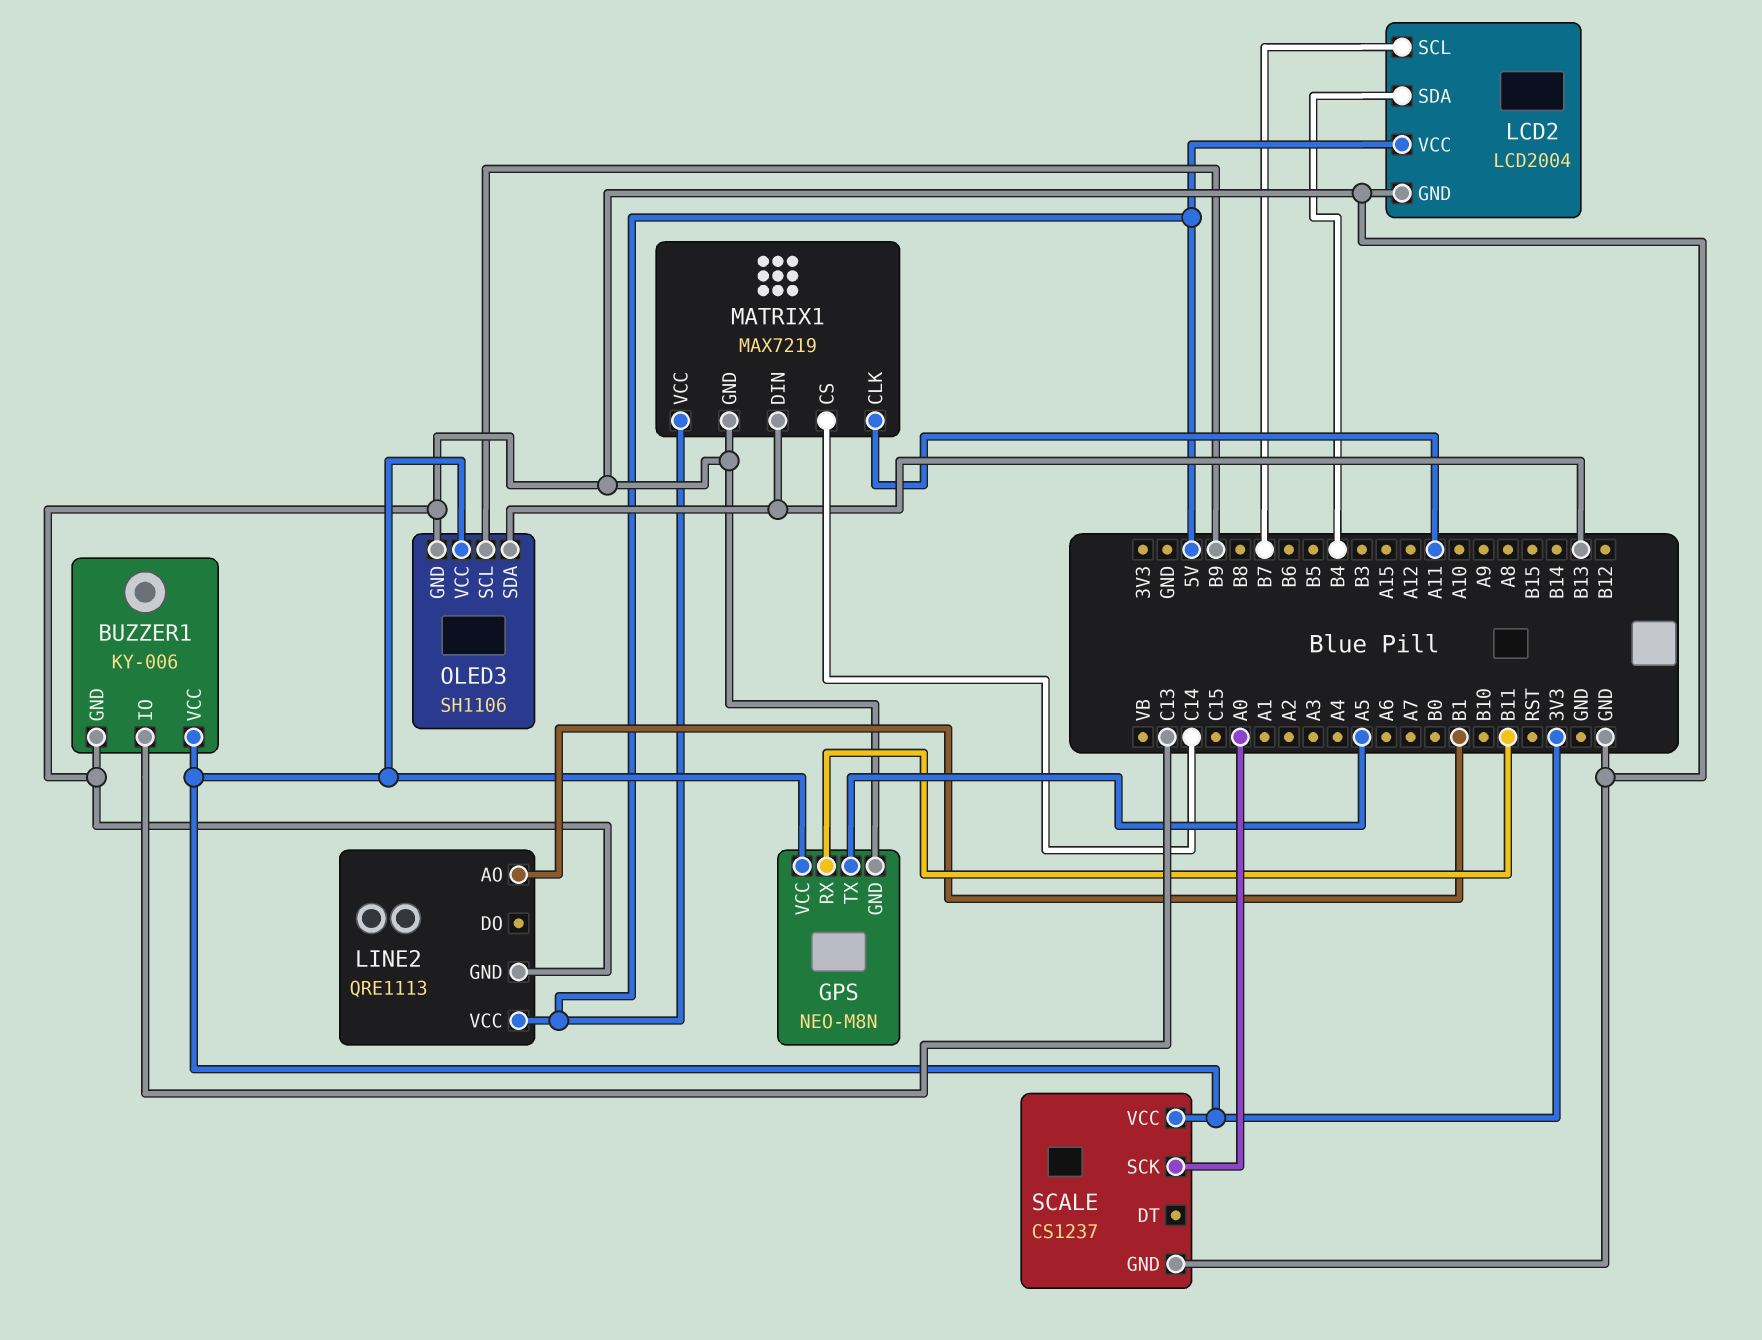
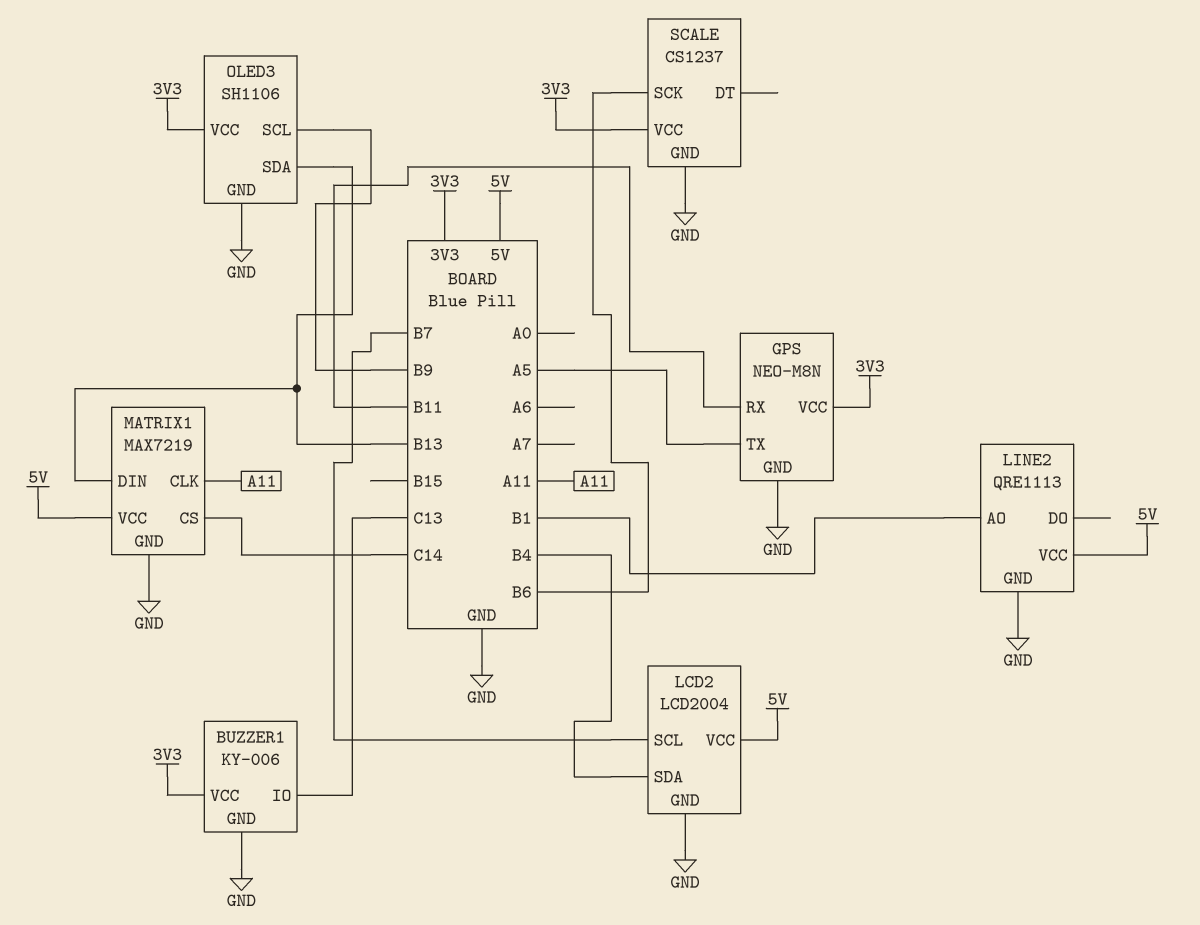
SCALE pin SCK: A0 -> B6

